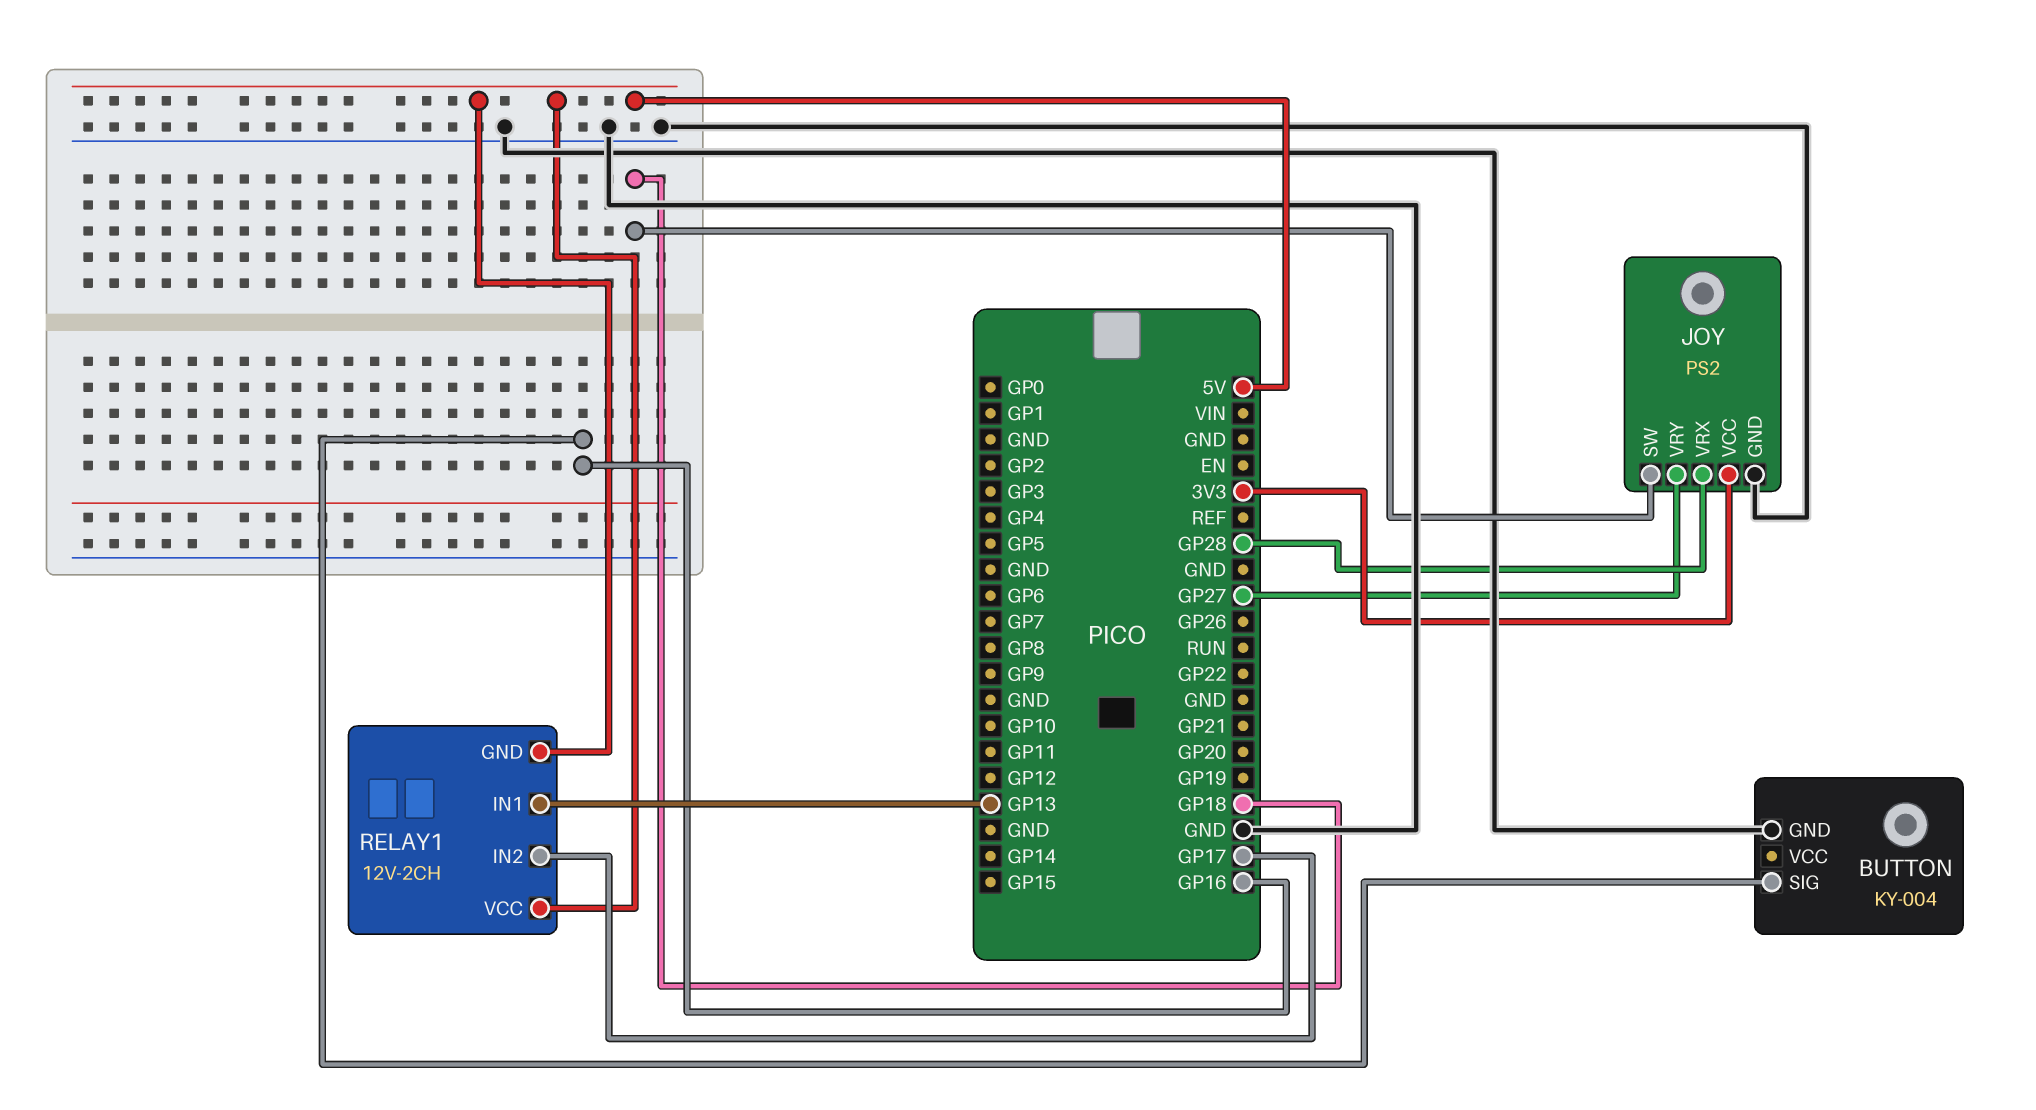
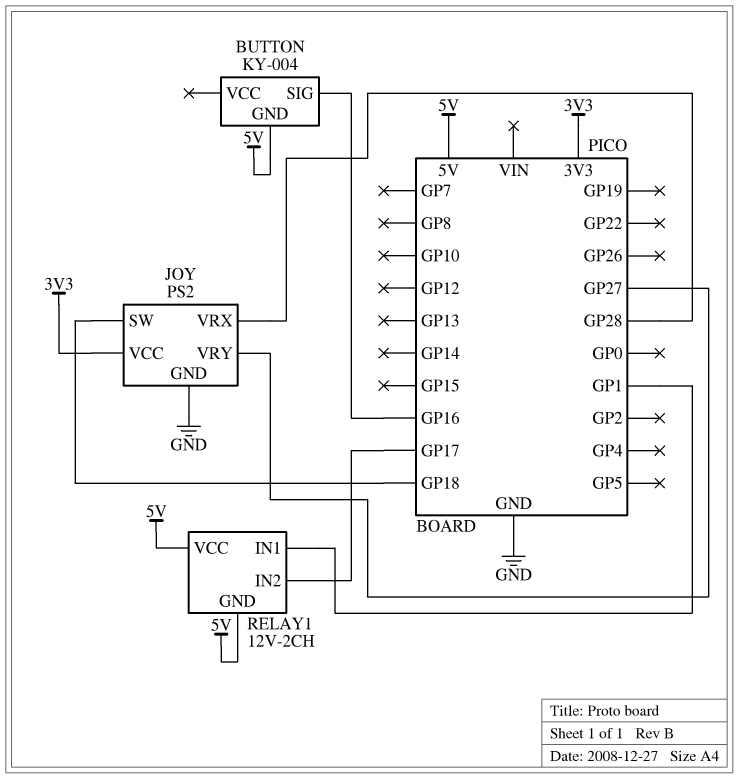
BUTTON pin GND: GND -> 5V
RELAY1 pin IN1: GP13 -> GP1

